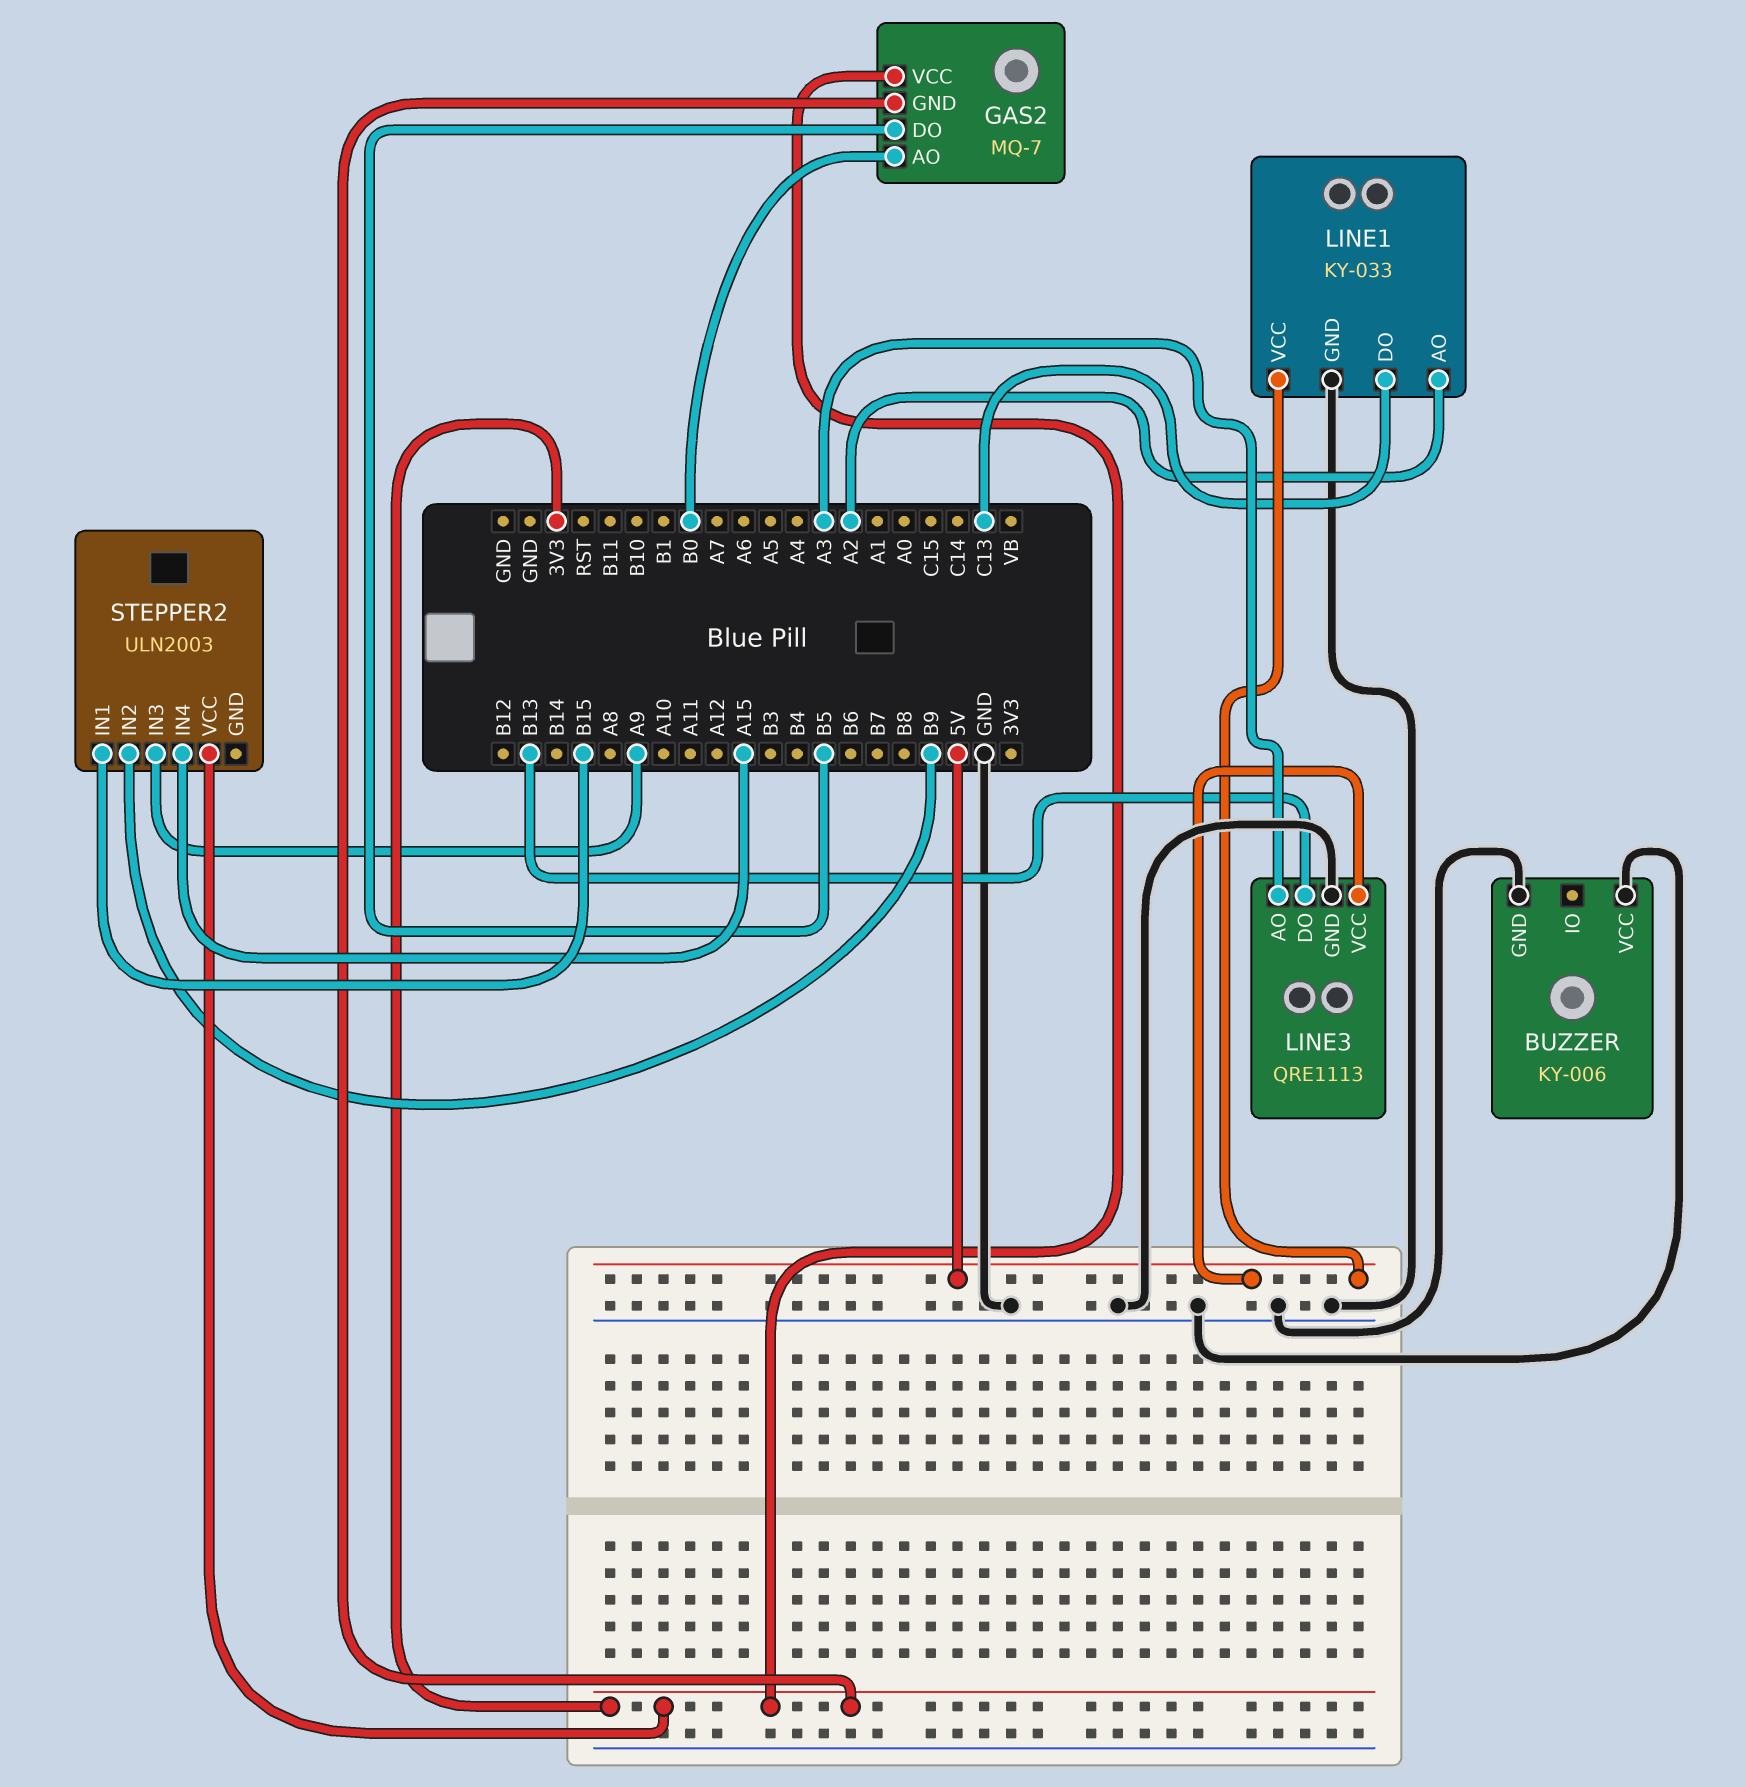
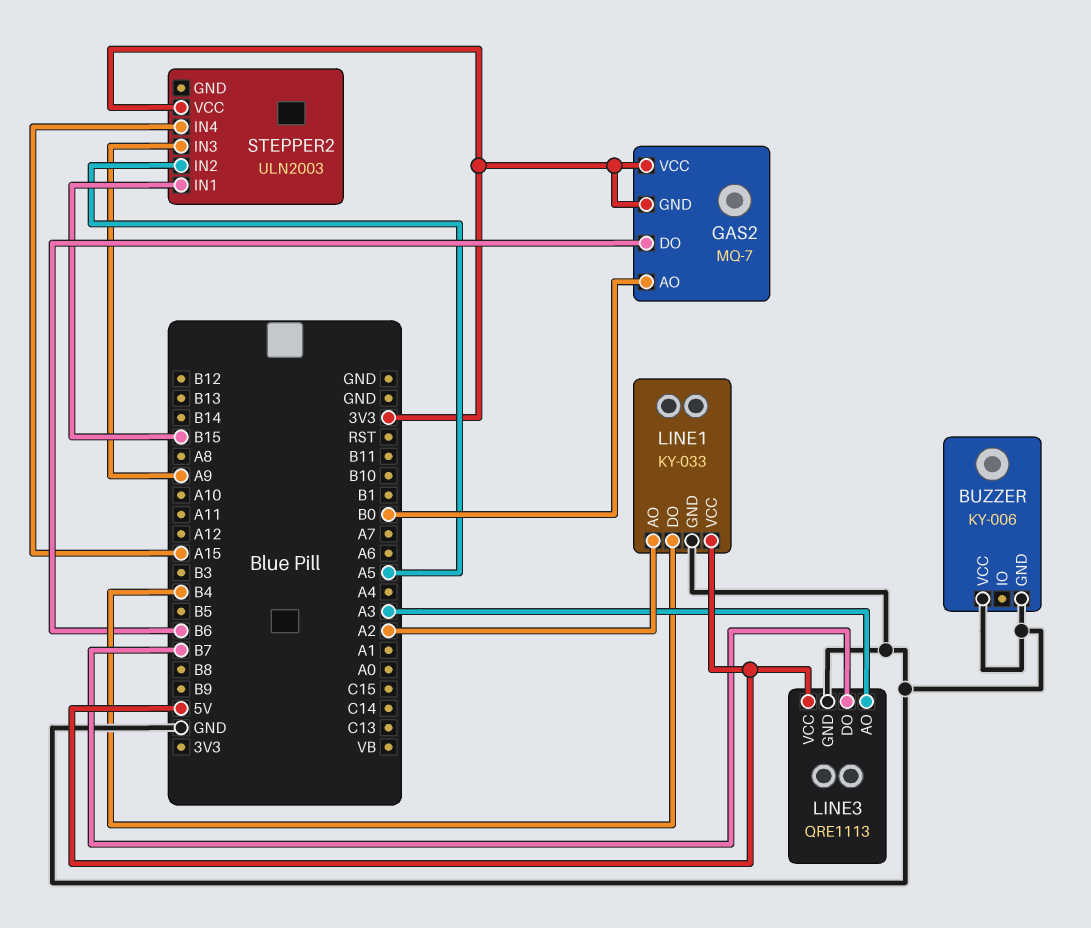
GAS2 pin DO: B5 -> B6
LINE1 pin DO: C13 -> B4
LINE3 pin DO: B13 -> B7
STEPPER2 pin IN2: B9 -> A5

